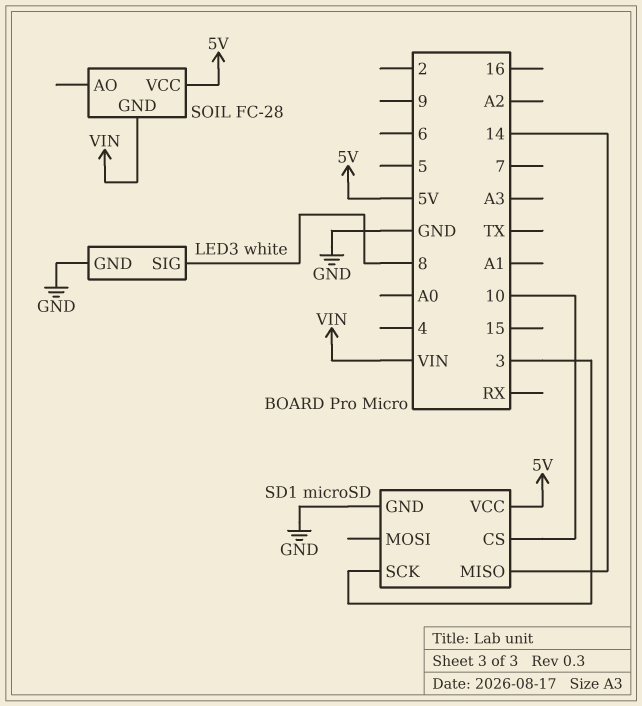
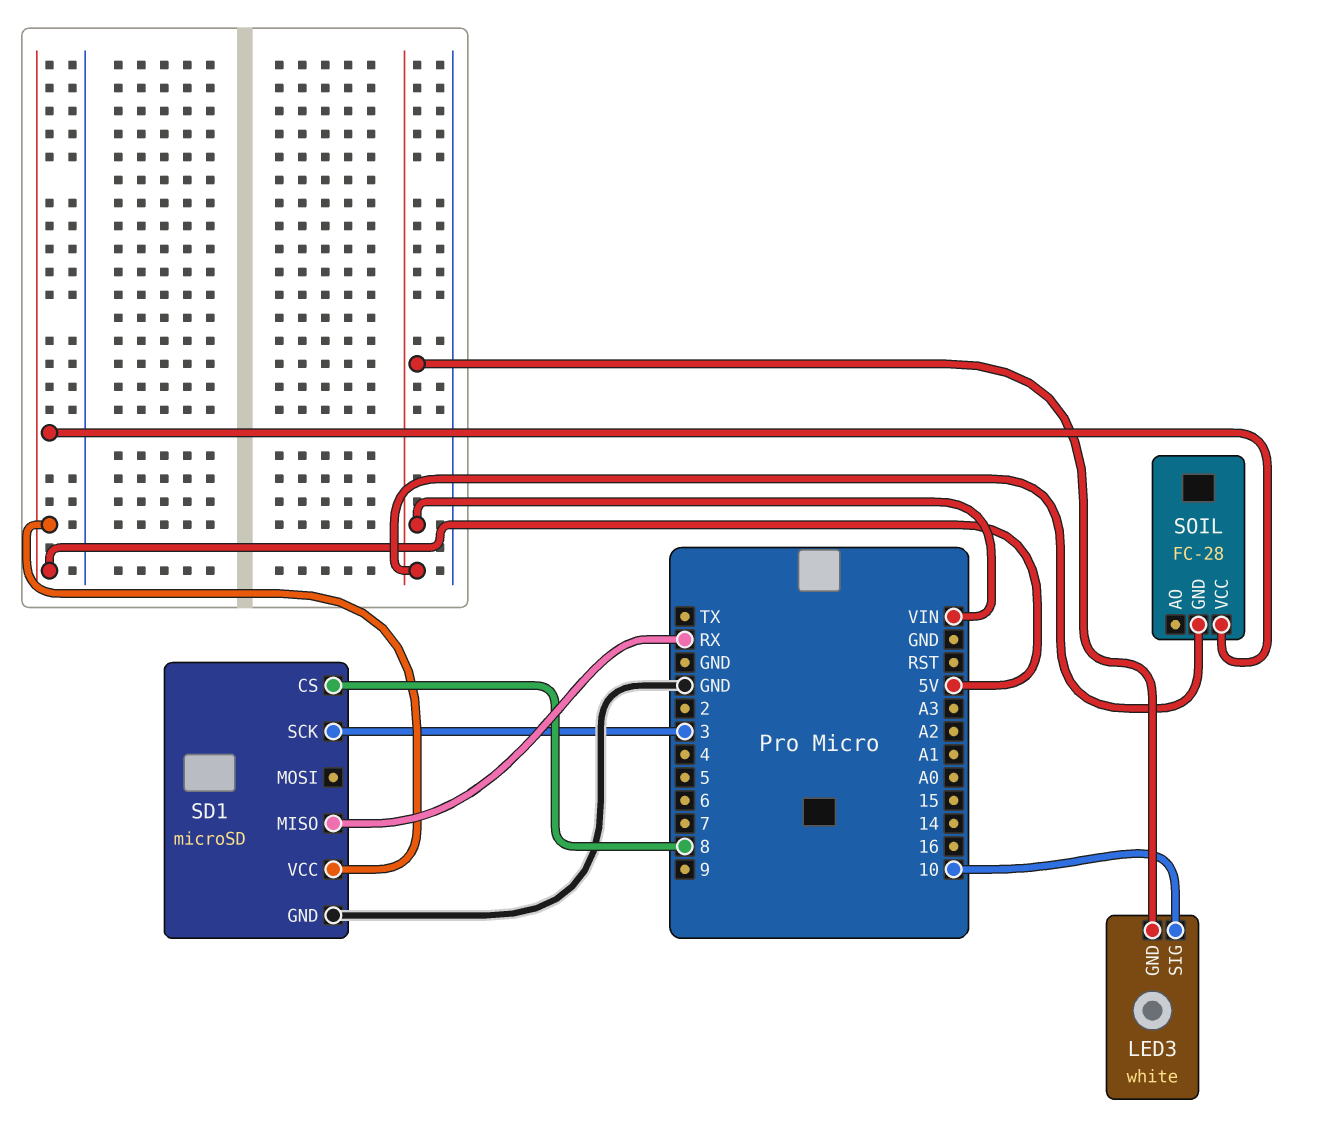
LED3 pin GND: GND -> VIN
LED3 pin SIG: 8 -> 10
SD1 pin CS: 10 -> 8
SD1 pin MISO: 14 -> RX

